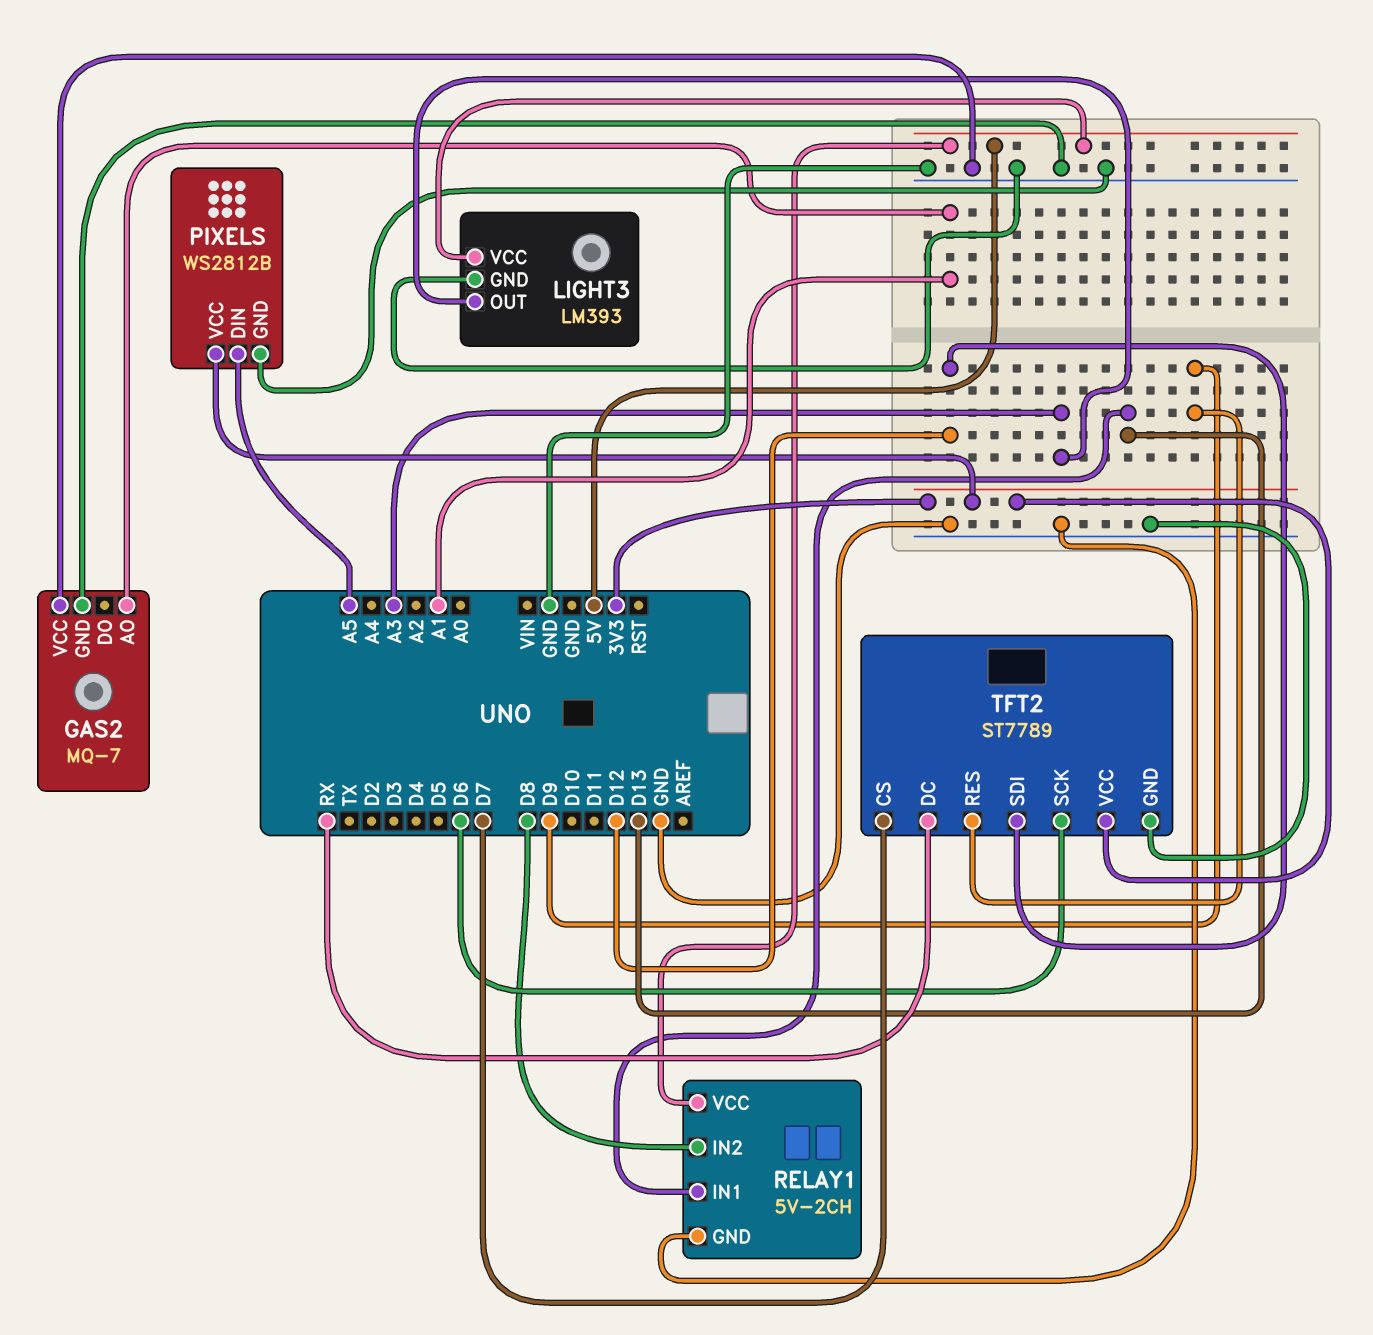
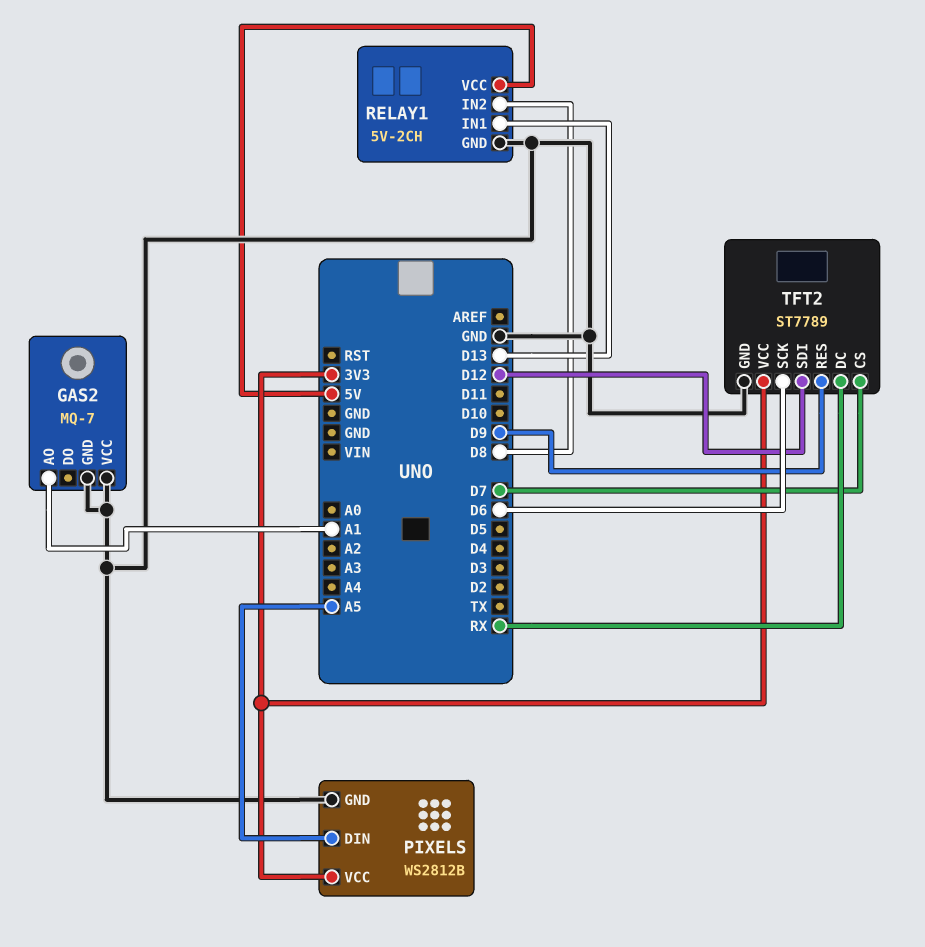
LIGHT3: LM393 -> none
LIGHT3 pin GND: GND -> none
LIGHT3 pin OUT: A3 -> none
LIGHT3 pin VCC: 5V -> none

